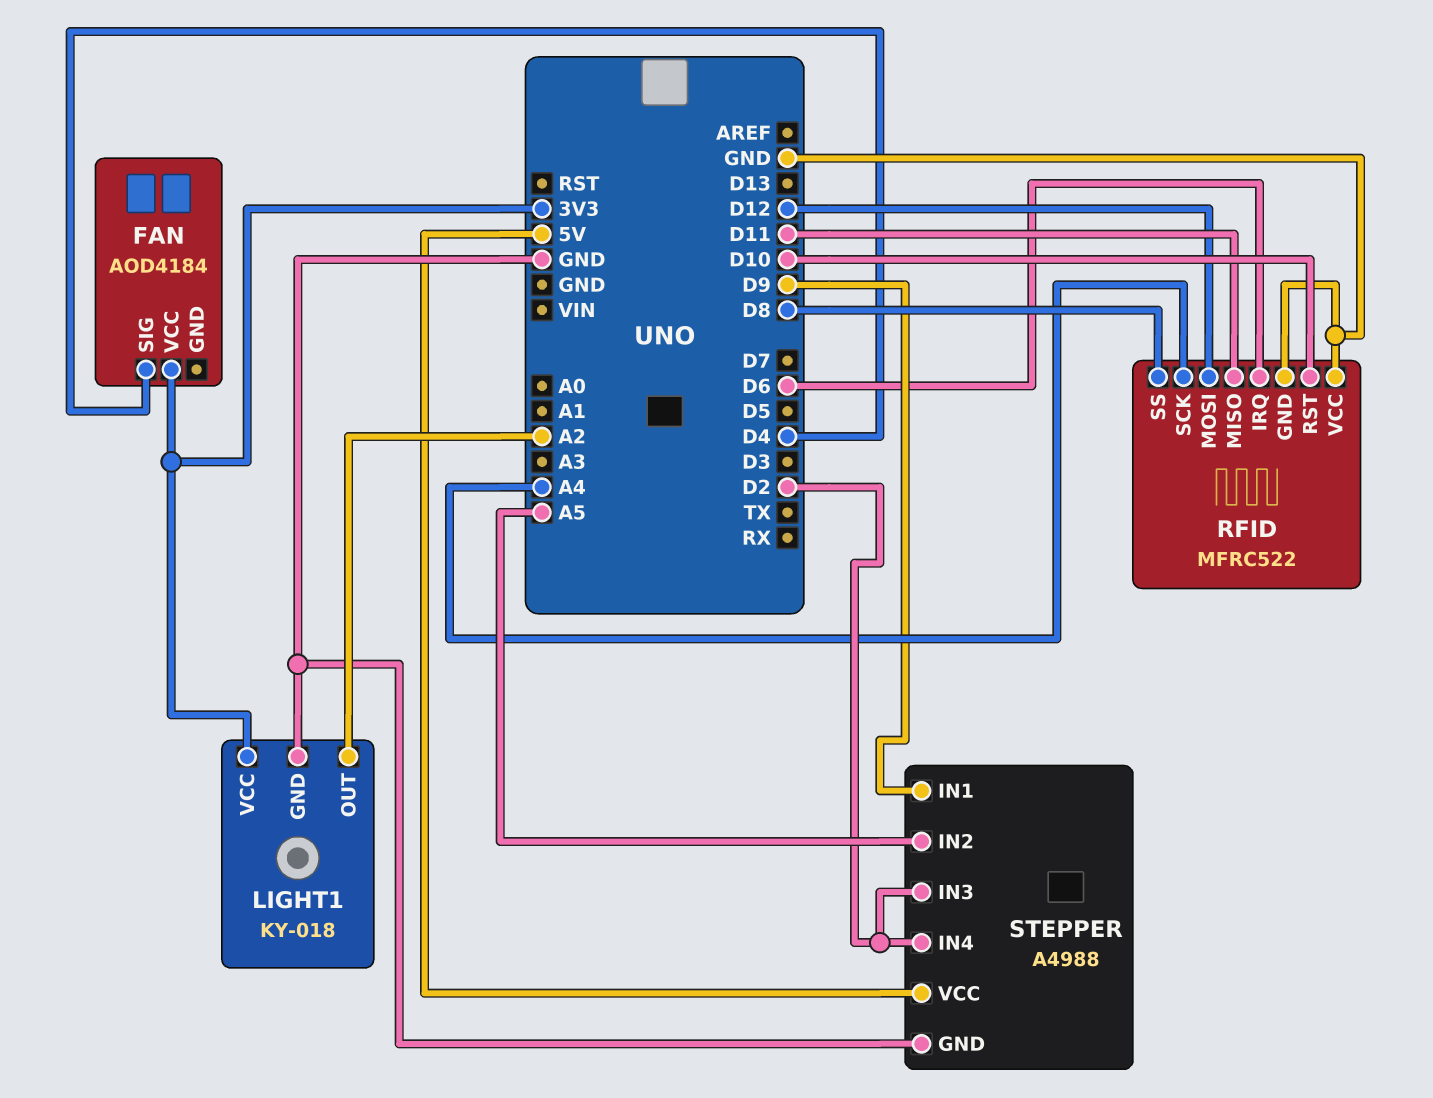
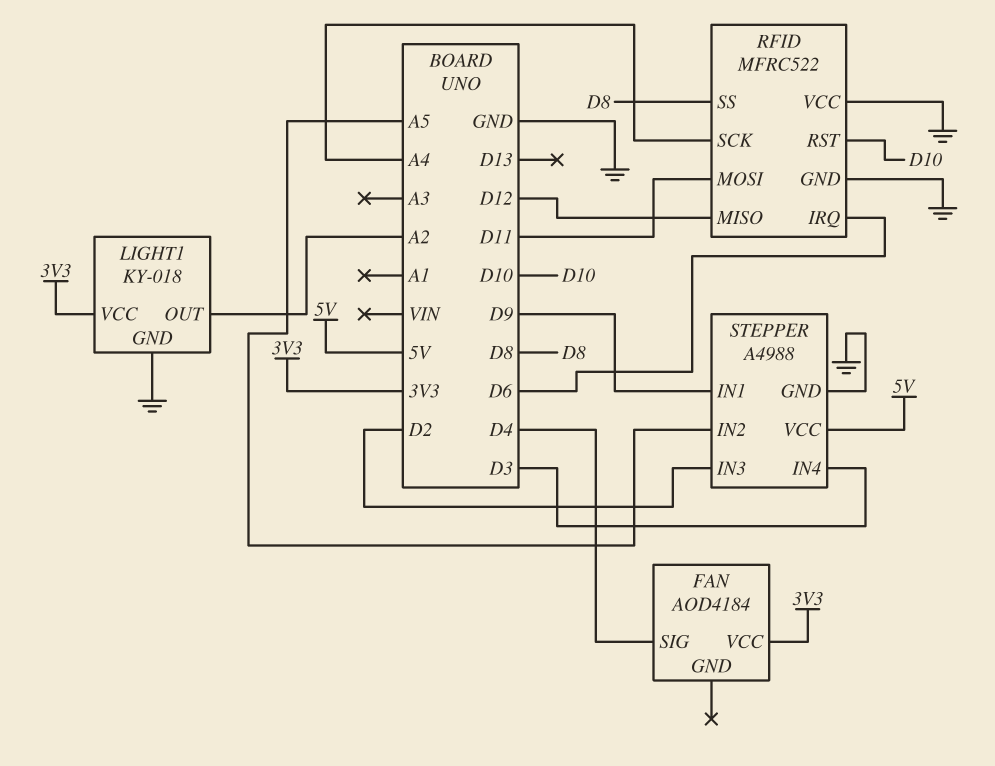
RFID pin MISO: D11 -> D12
RFID pin MOSI: D12 -> D11
STEPPER pin IN4: D2 -> D3

